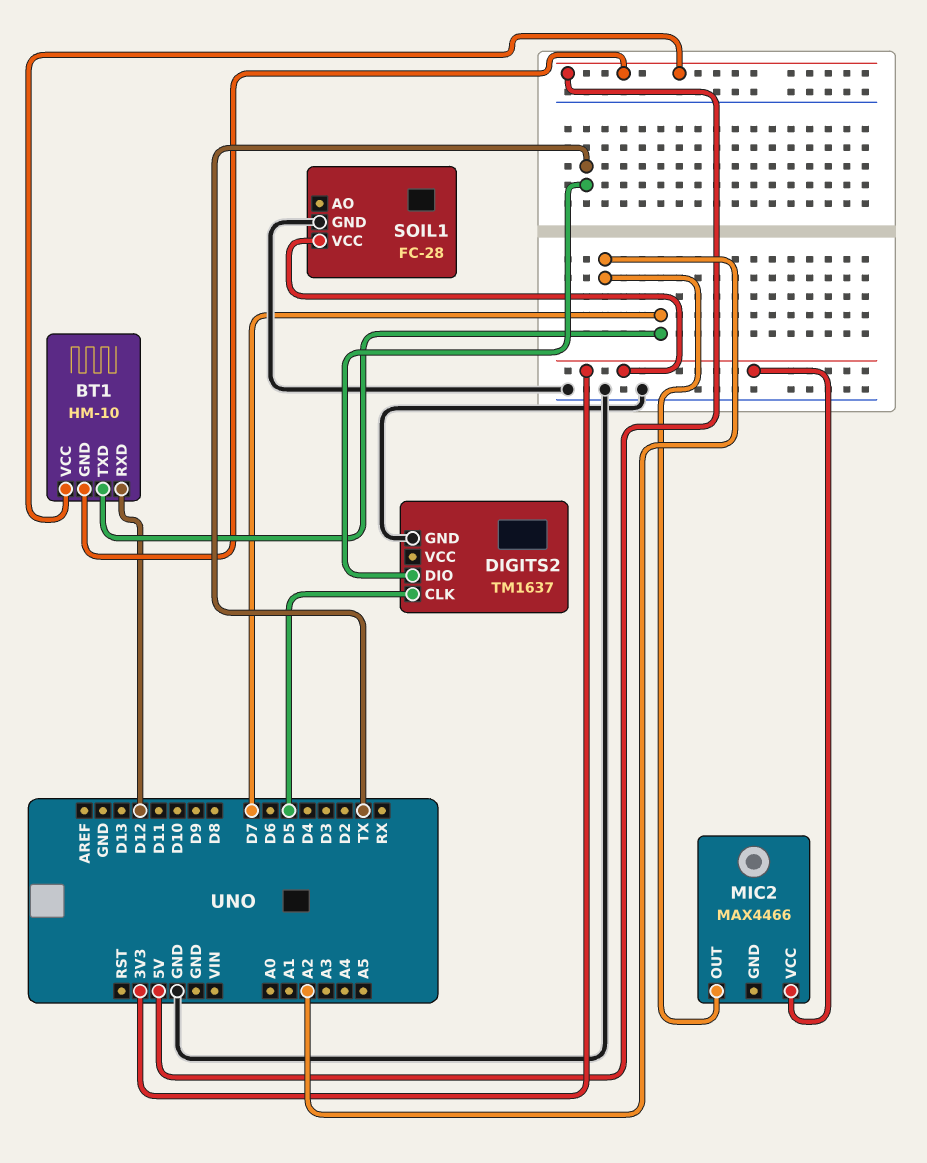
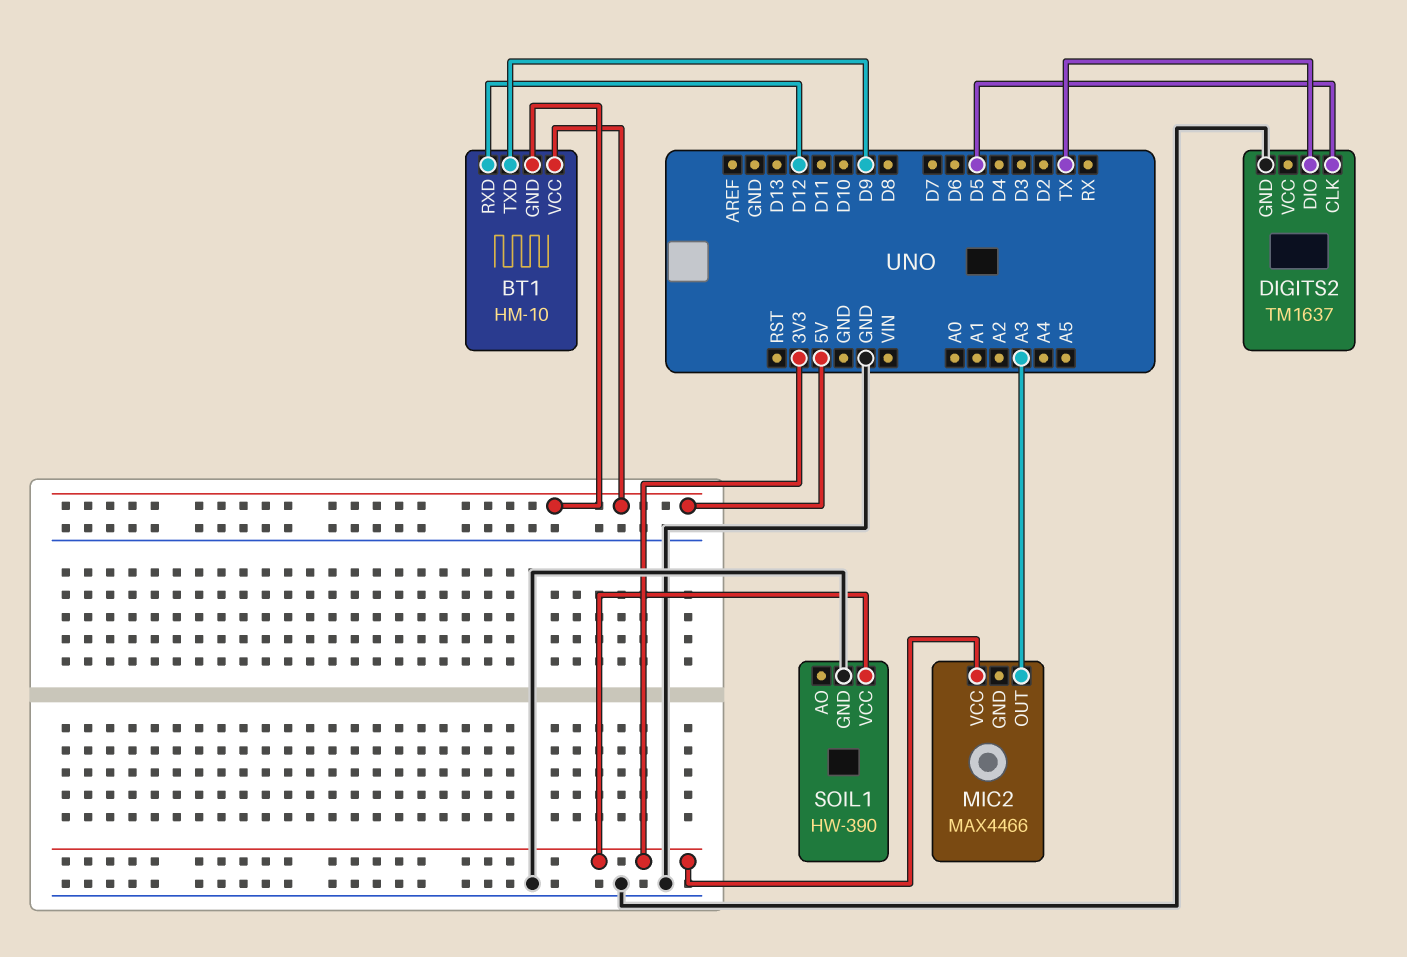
BT1 pin TXD: D7 -> D9
MIC2 pin OUT: A2 -> A3
SOIL1: FC-28 -> HW-390

